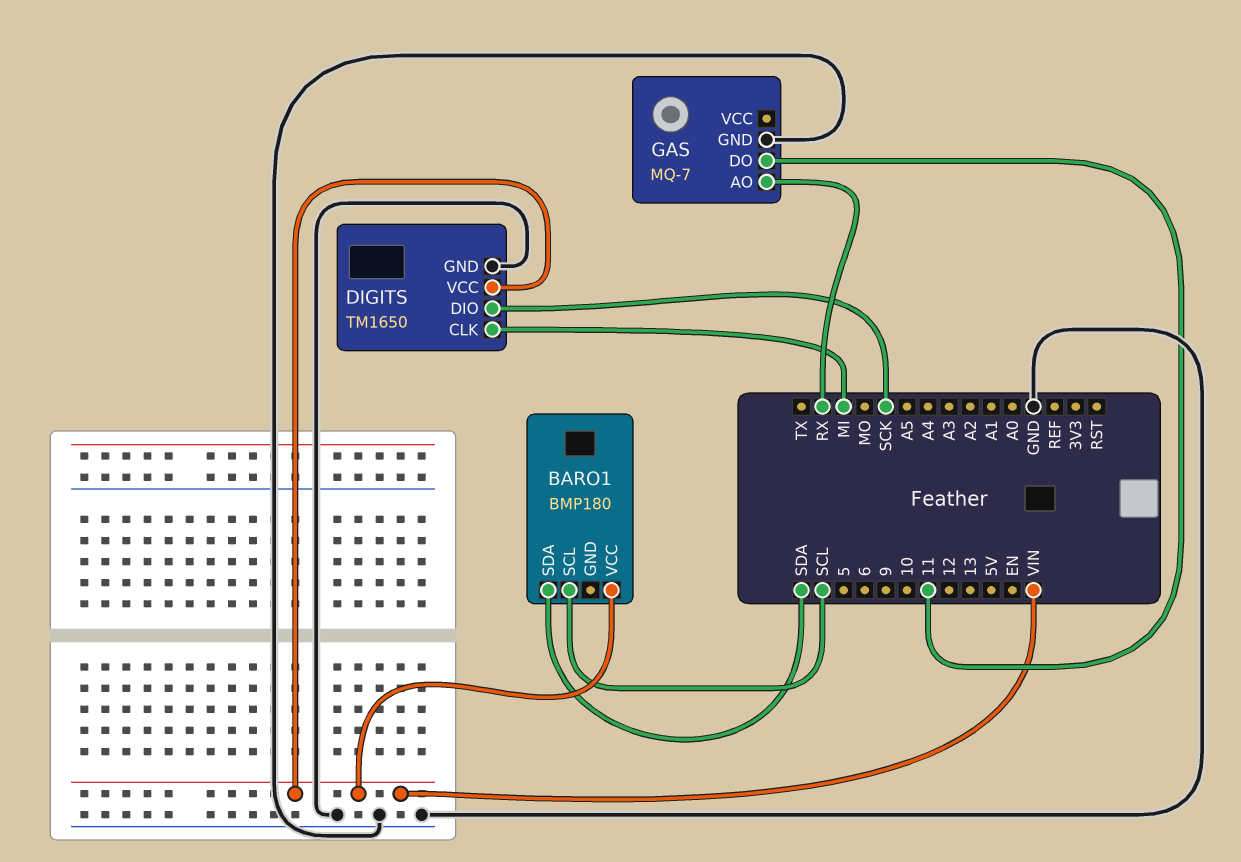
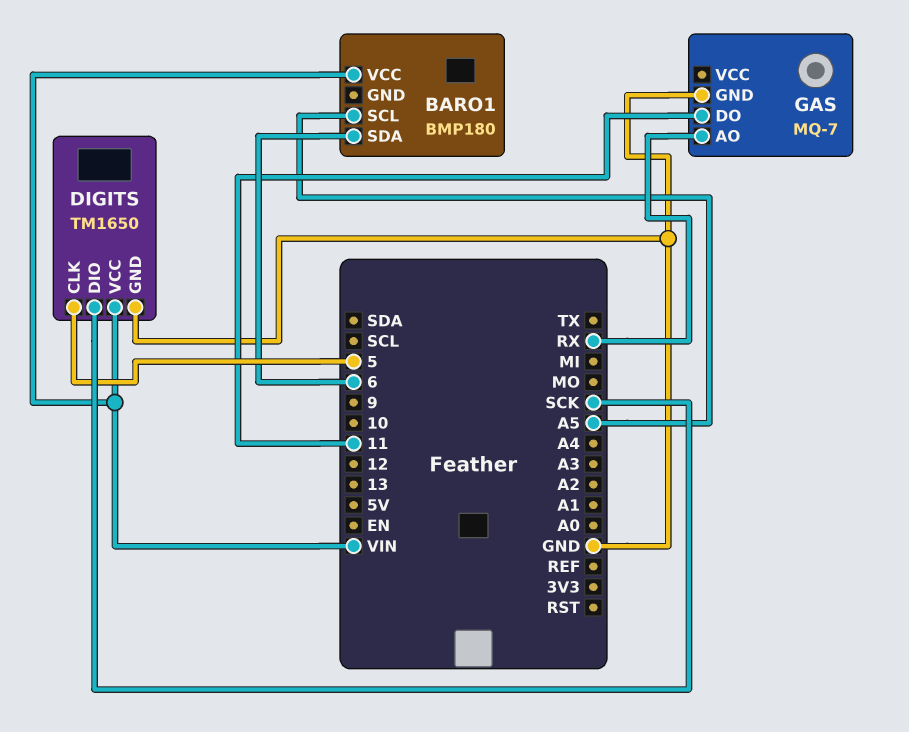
BARO1 pin SCL: SCL -> A5
BARO1 pin SDA: SDA -> 6
DIGITS pin CLK: MI -> 5

